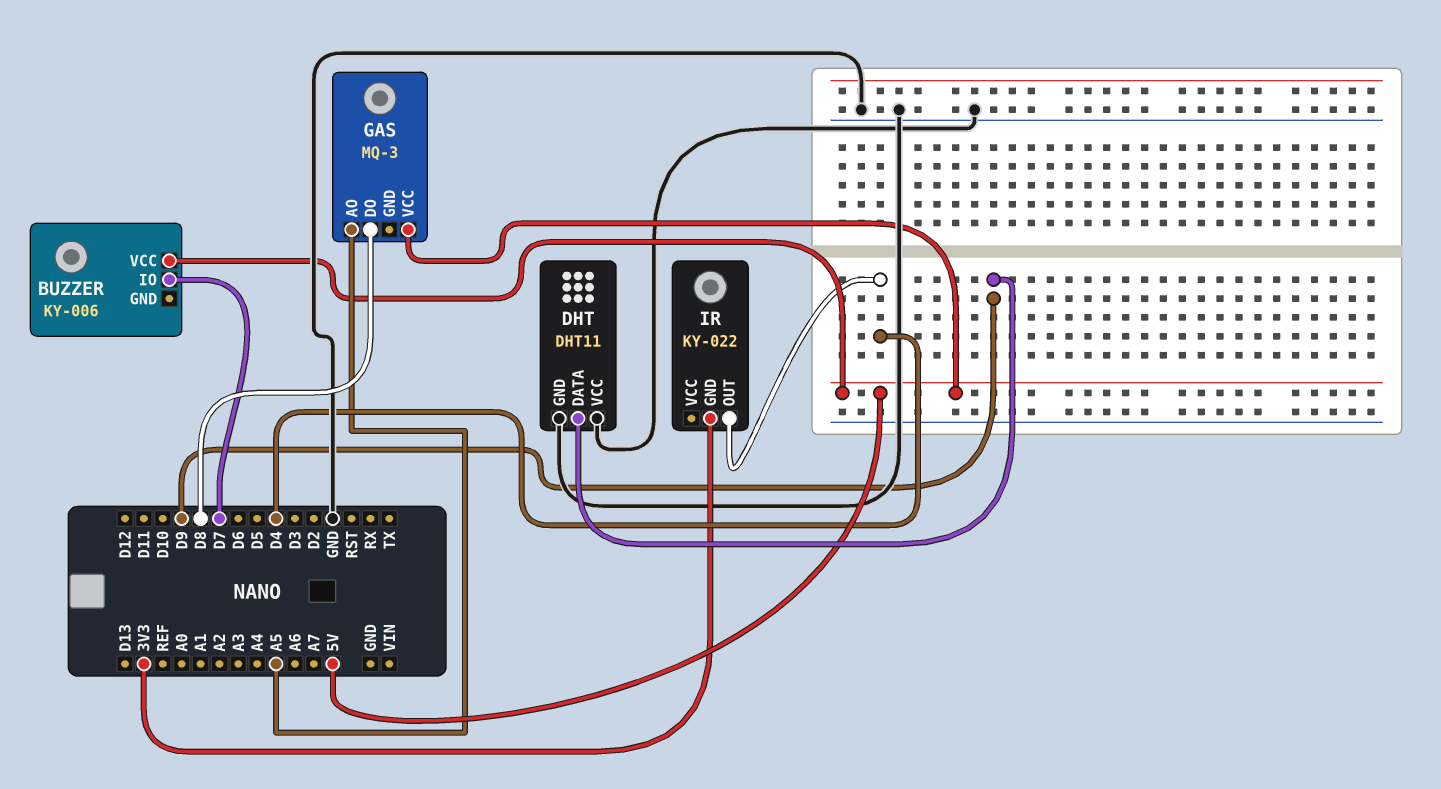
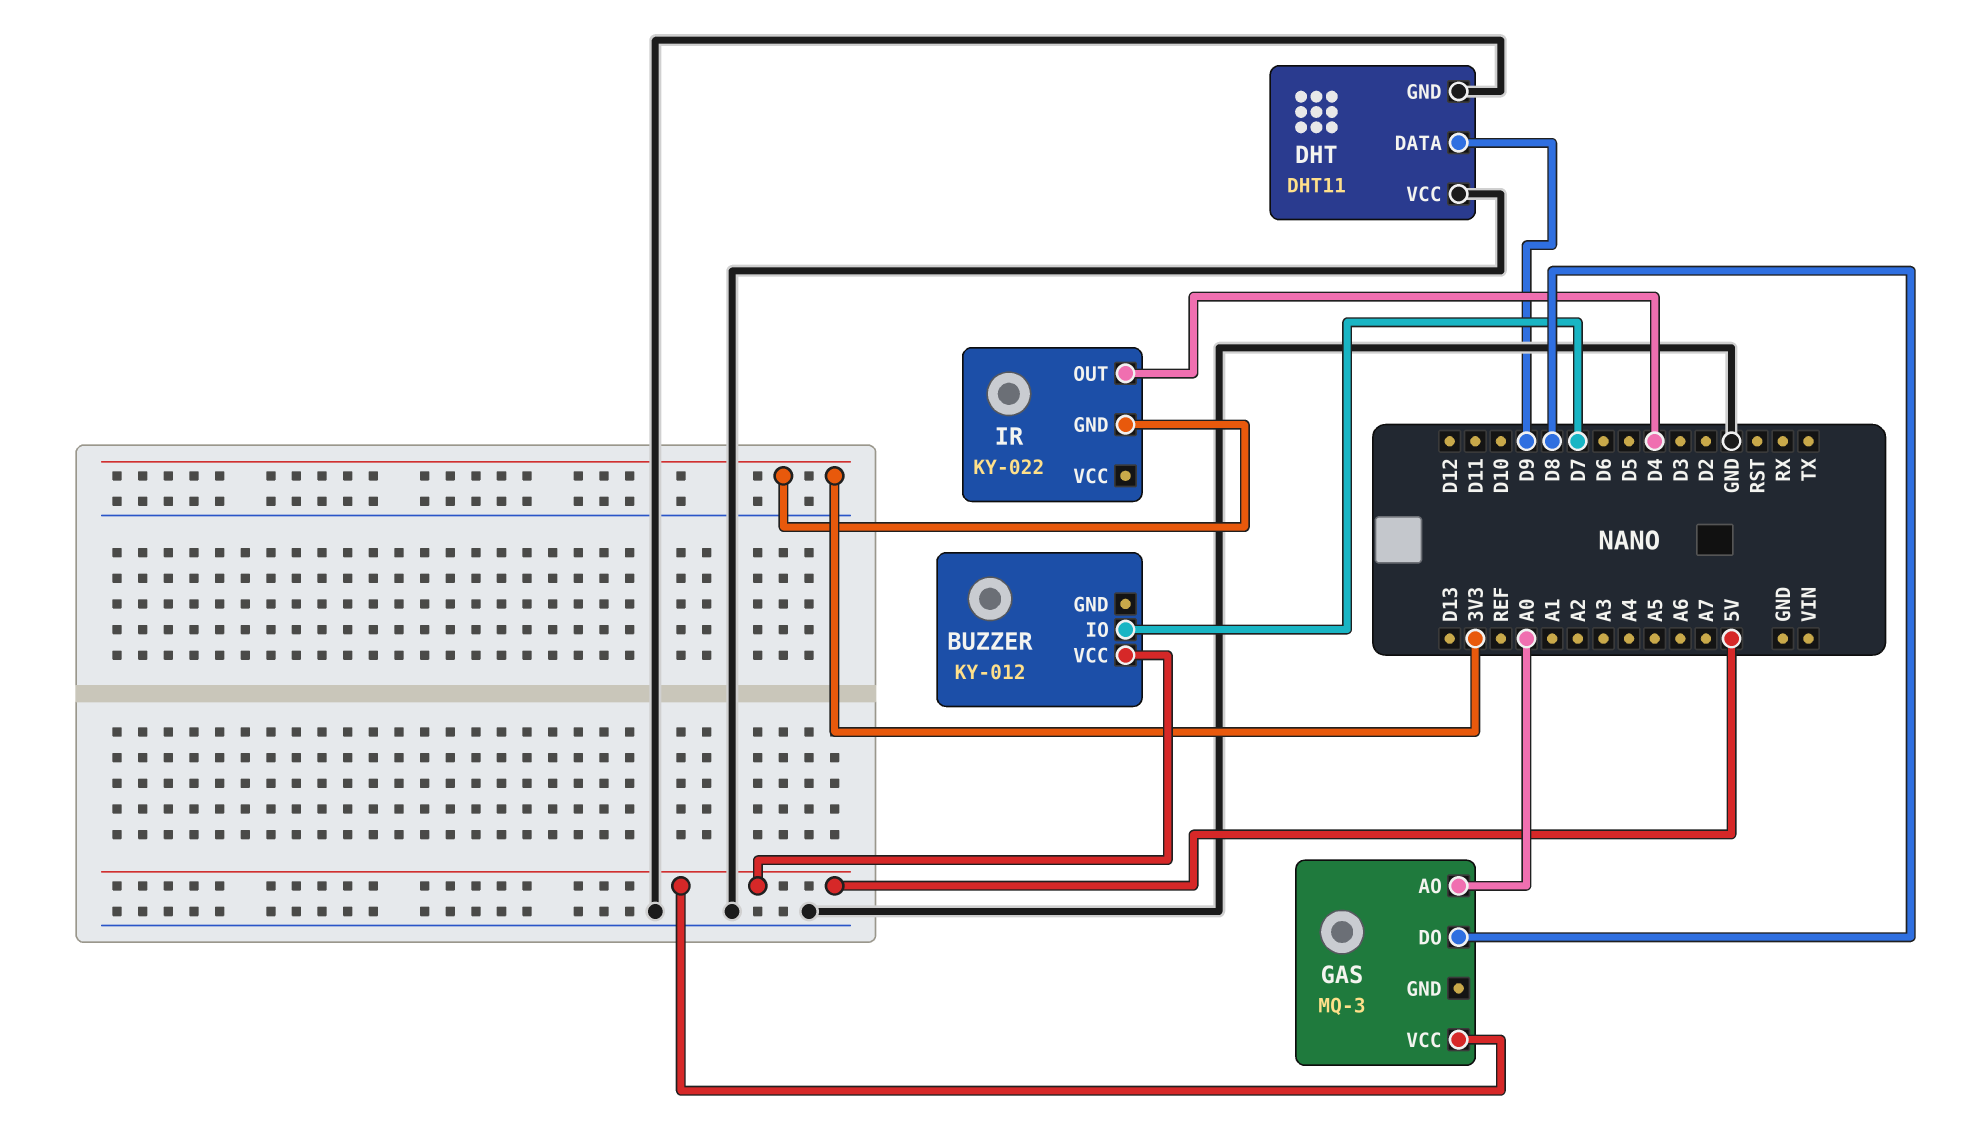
BUZZER: KY-006 -> KY-012
GAS pin AO: A5 -> A0

